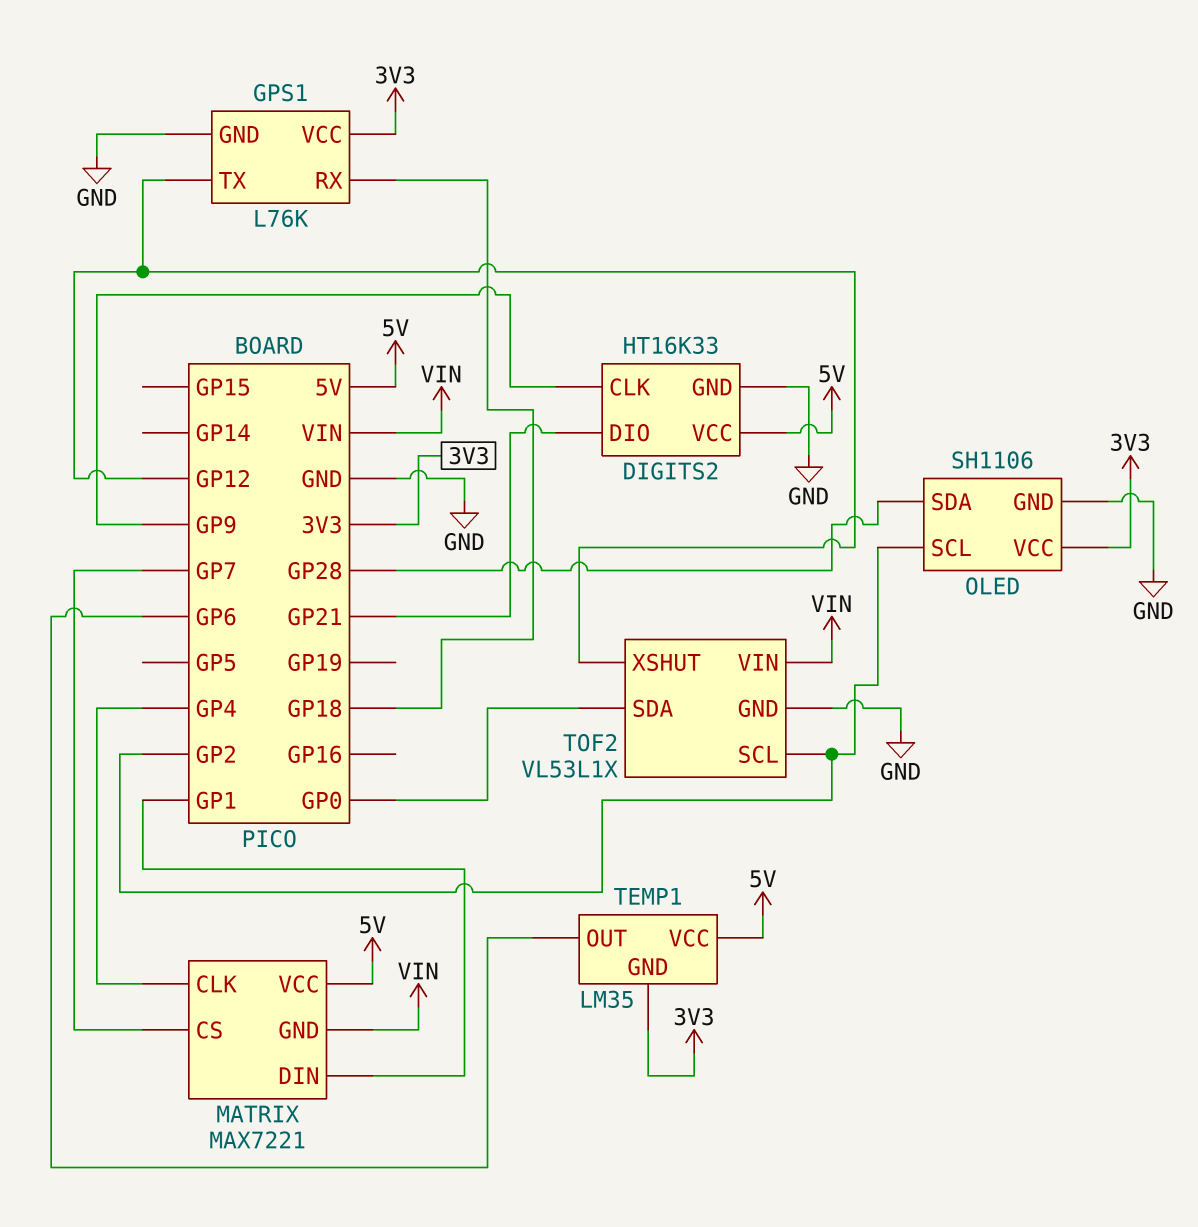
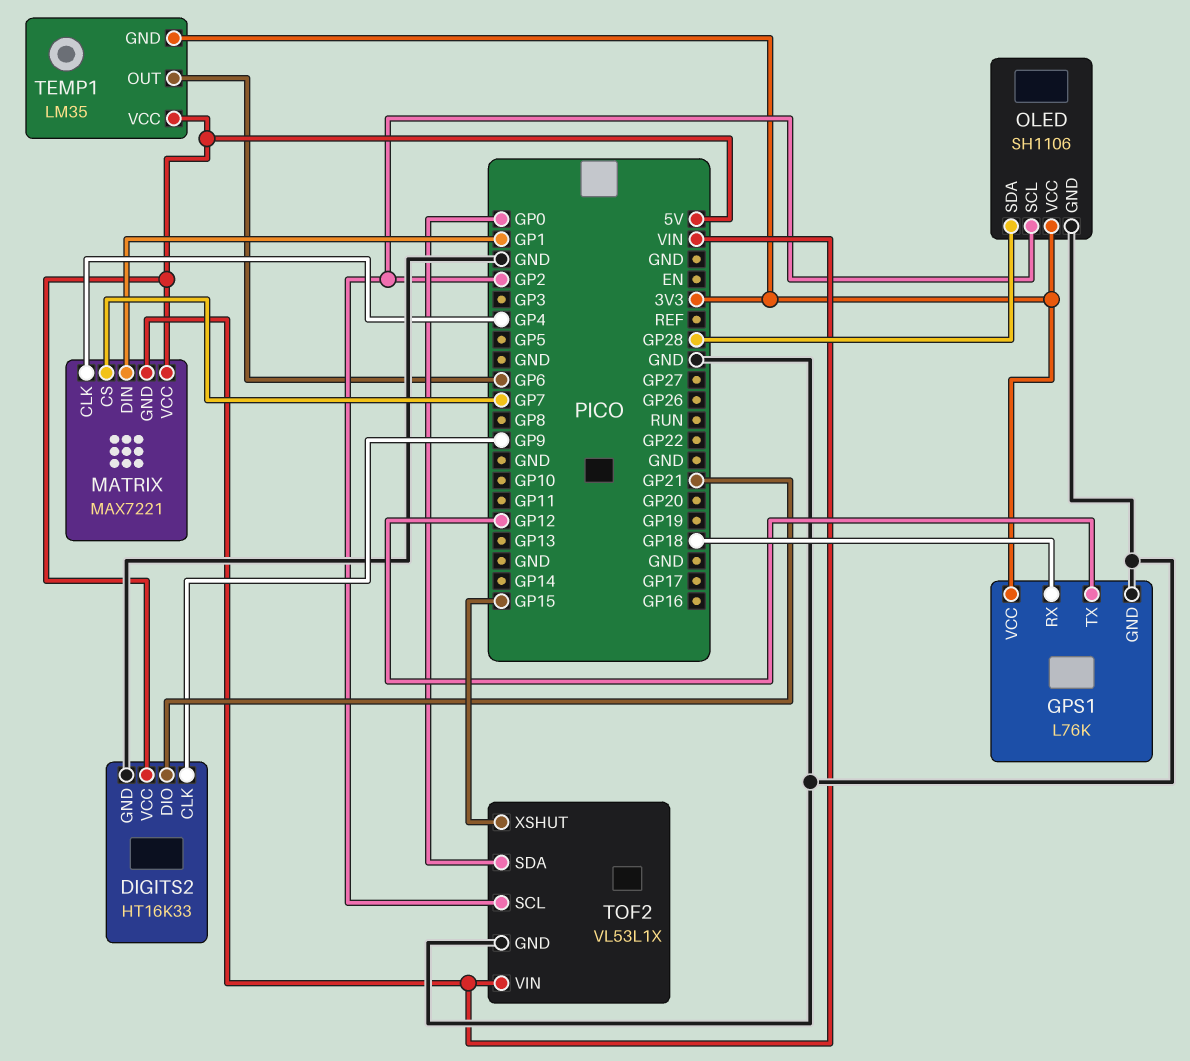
TOF2 pin XSHUT: GP12 -> GP15

